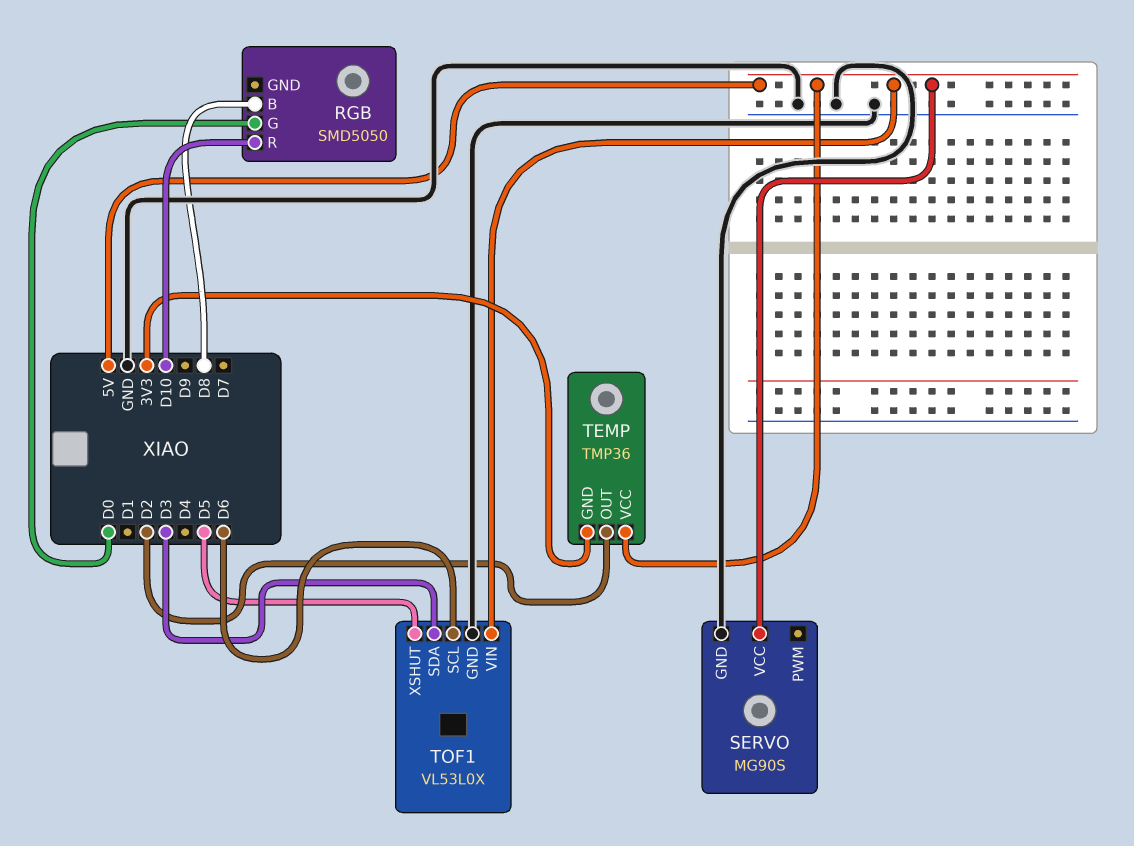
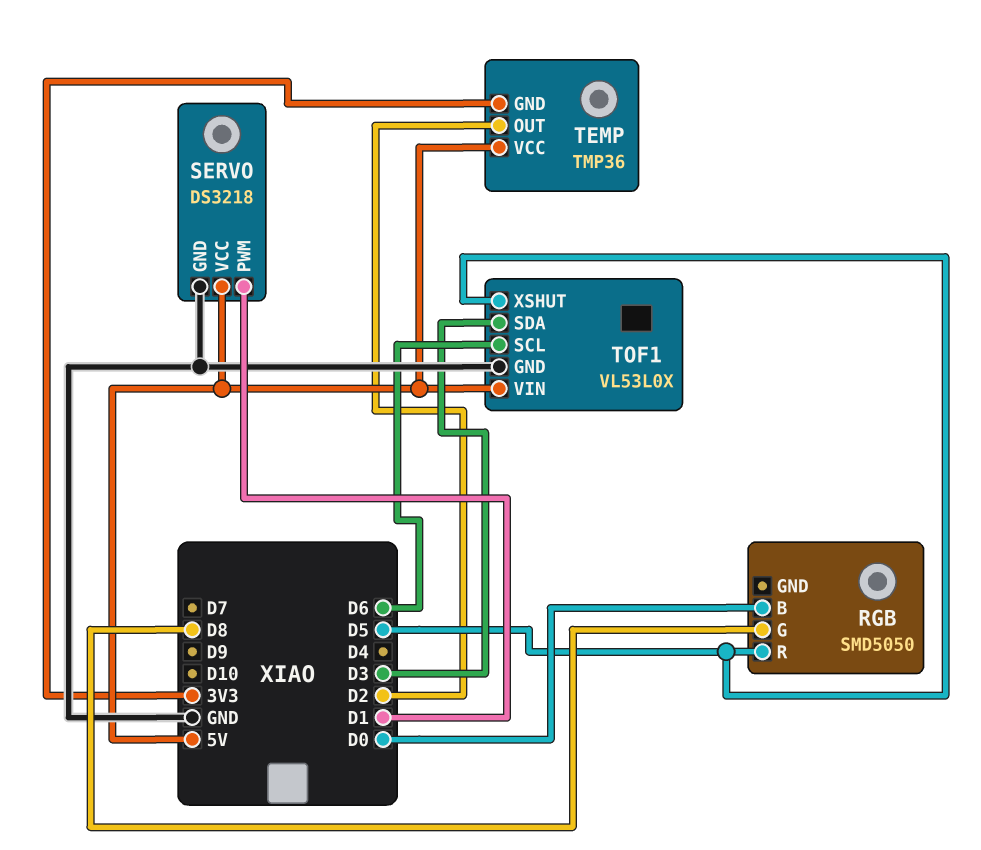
RGB pin B: D8 -> D0
RGB pin G: D0 -> D8
RGB pin R: D10 -> D5
SERVO: MG90S -> DS3218
SERVO pin PWM: none -> D1

